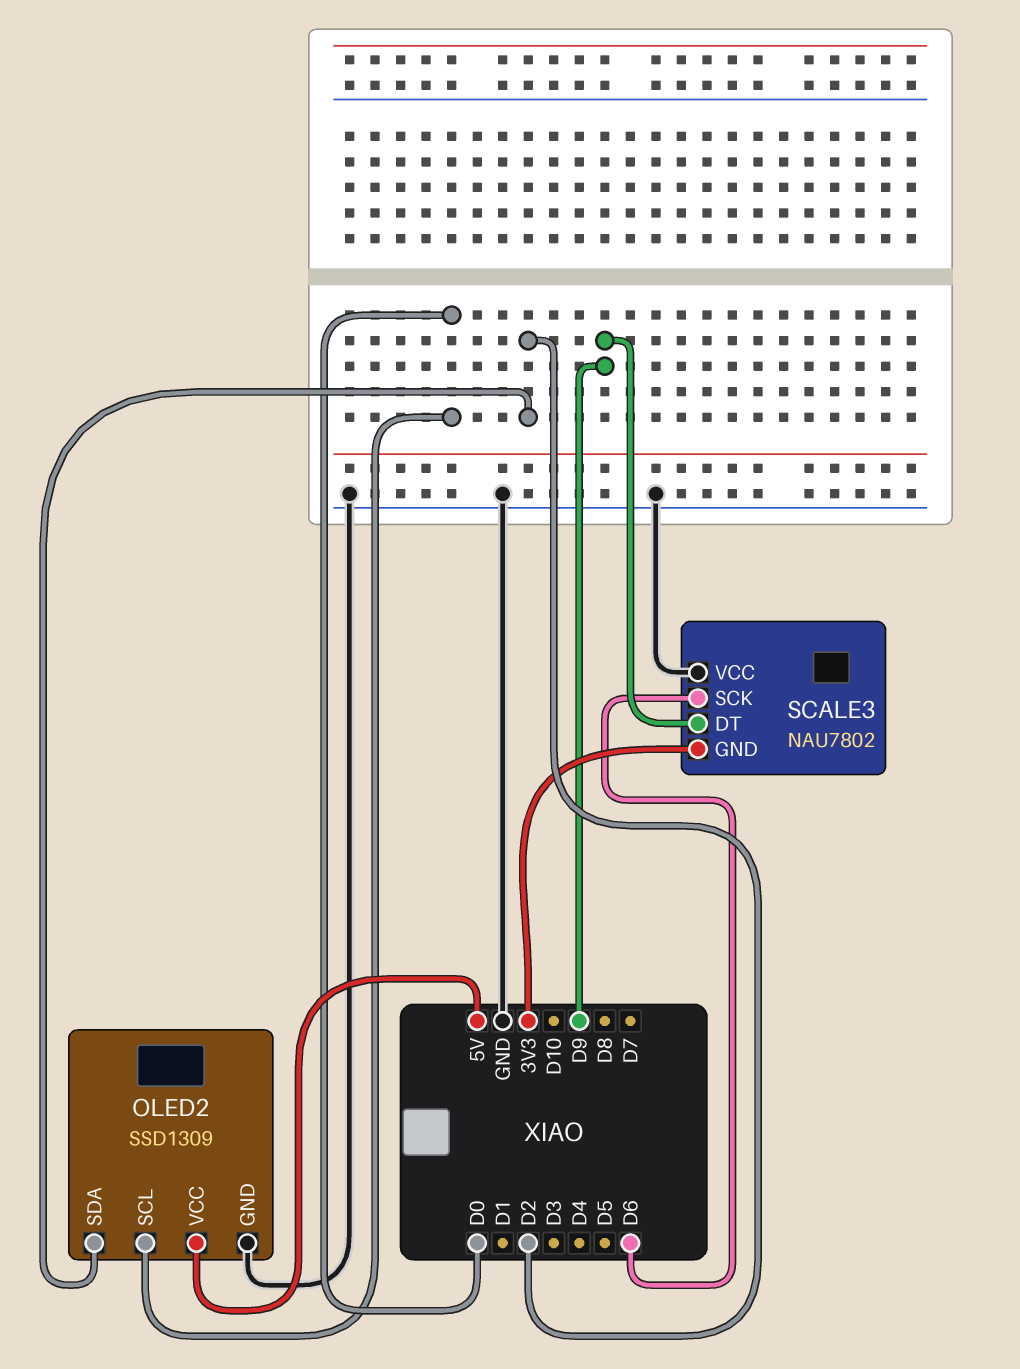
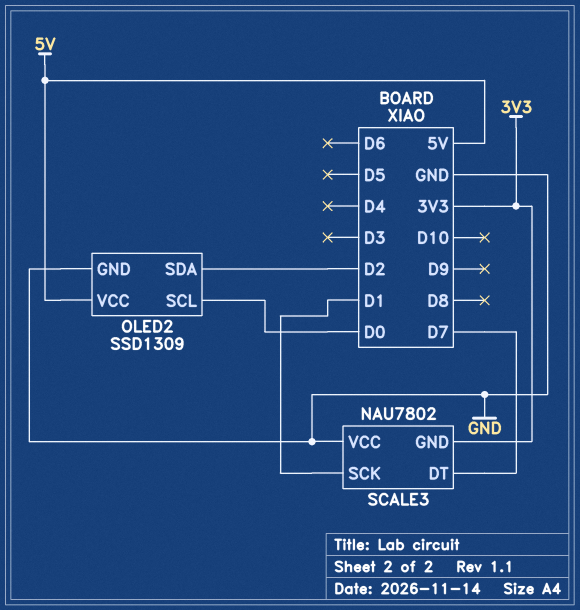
SCALE3 pin DT: D9 -> D7
SCALE3 pin SCK: D6 -> D1

